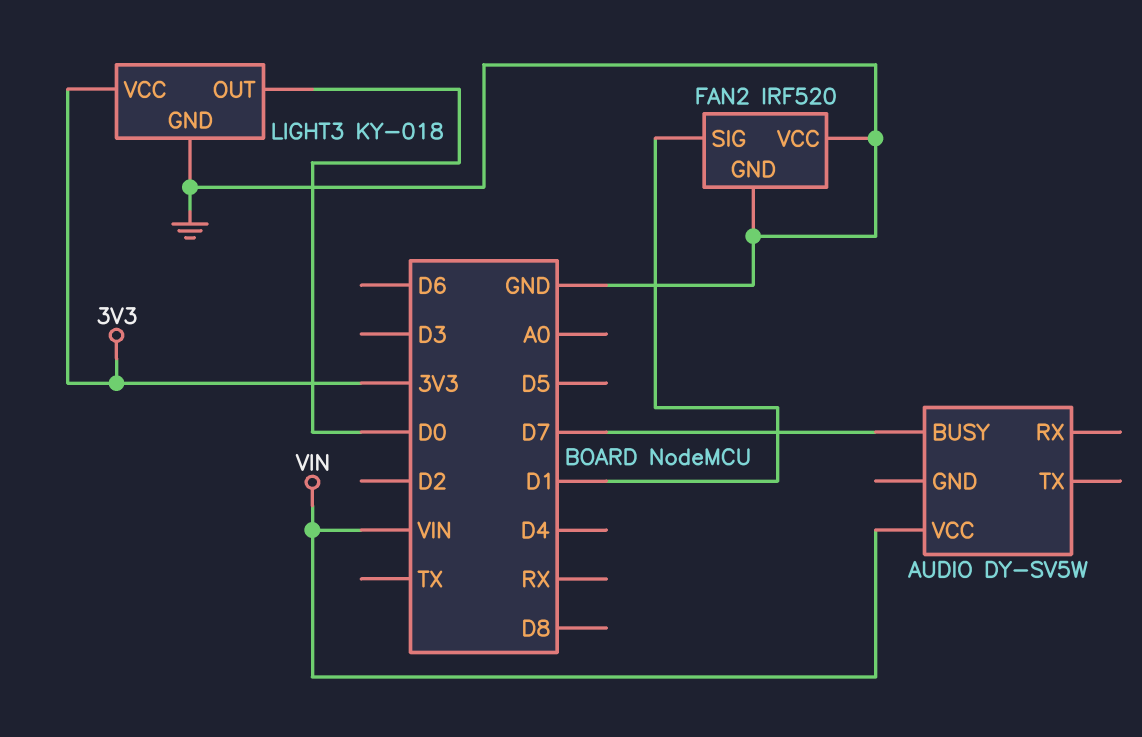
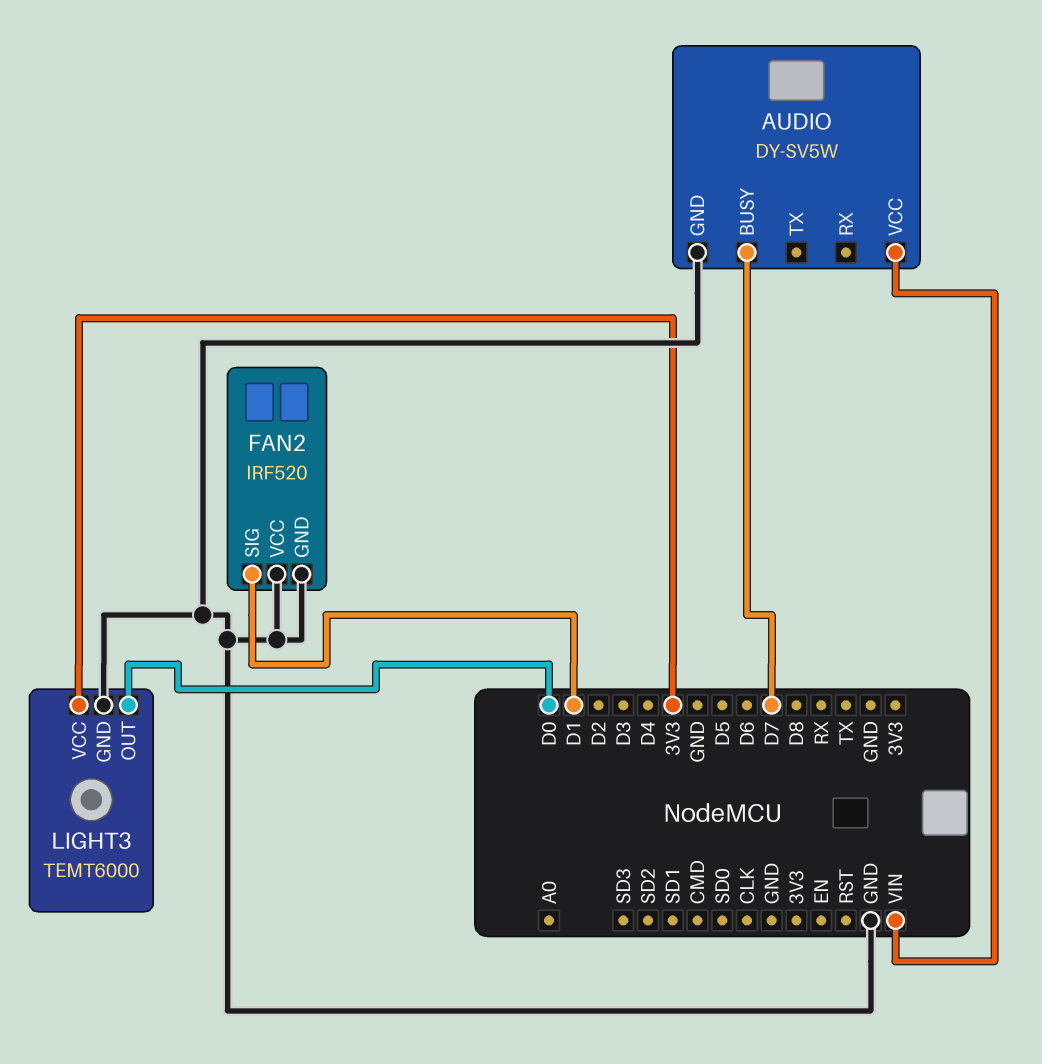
AUDIO pin GND: none -> GND
LIGHT3: KY-018 -> TEMT6000

